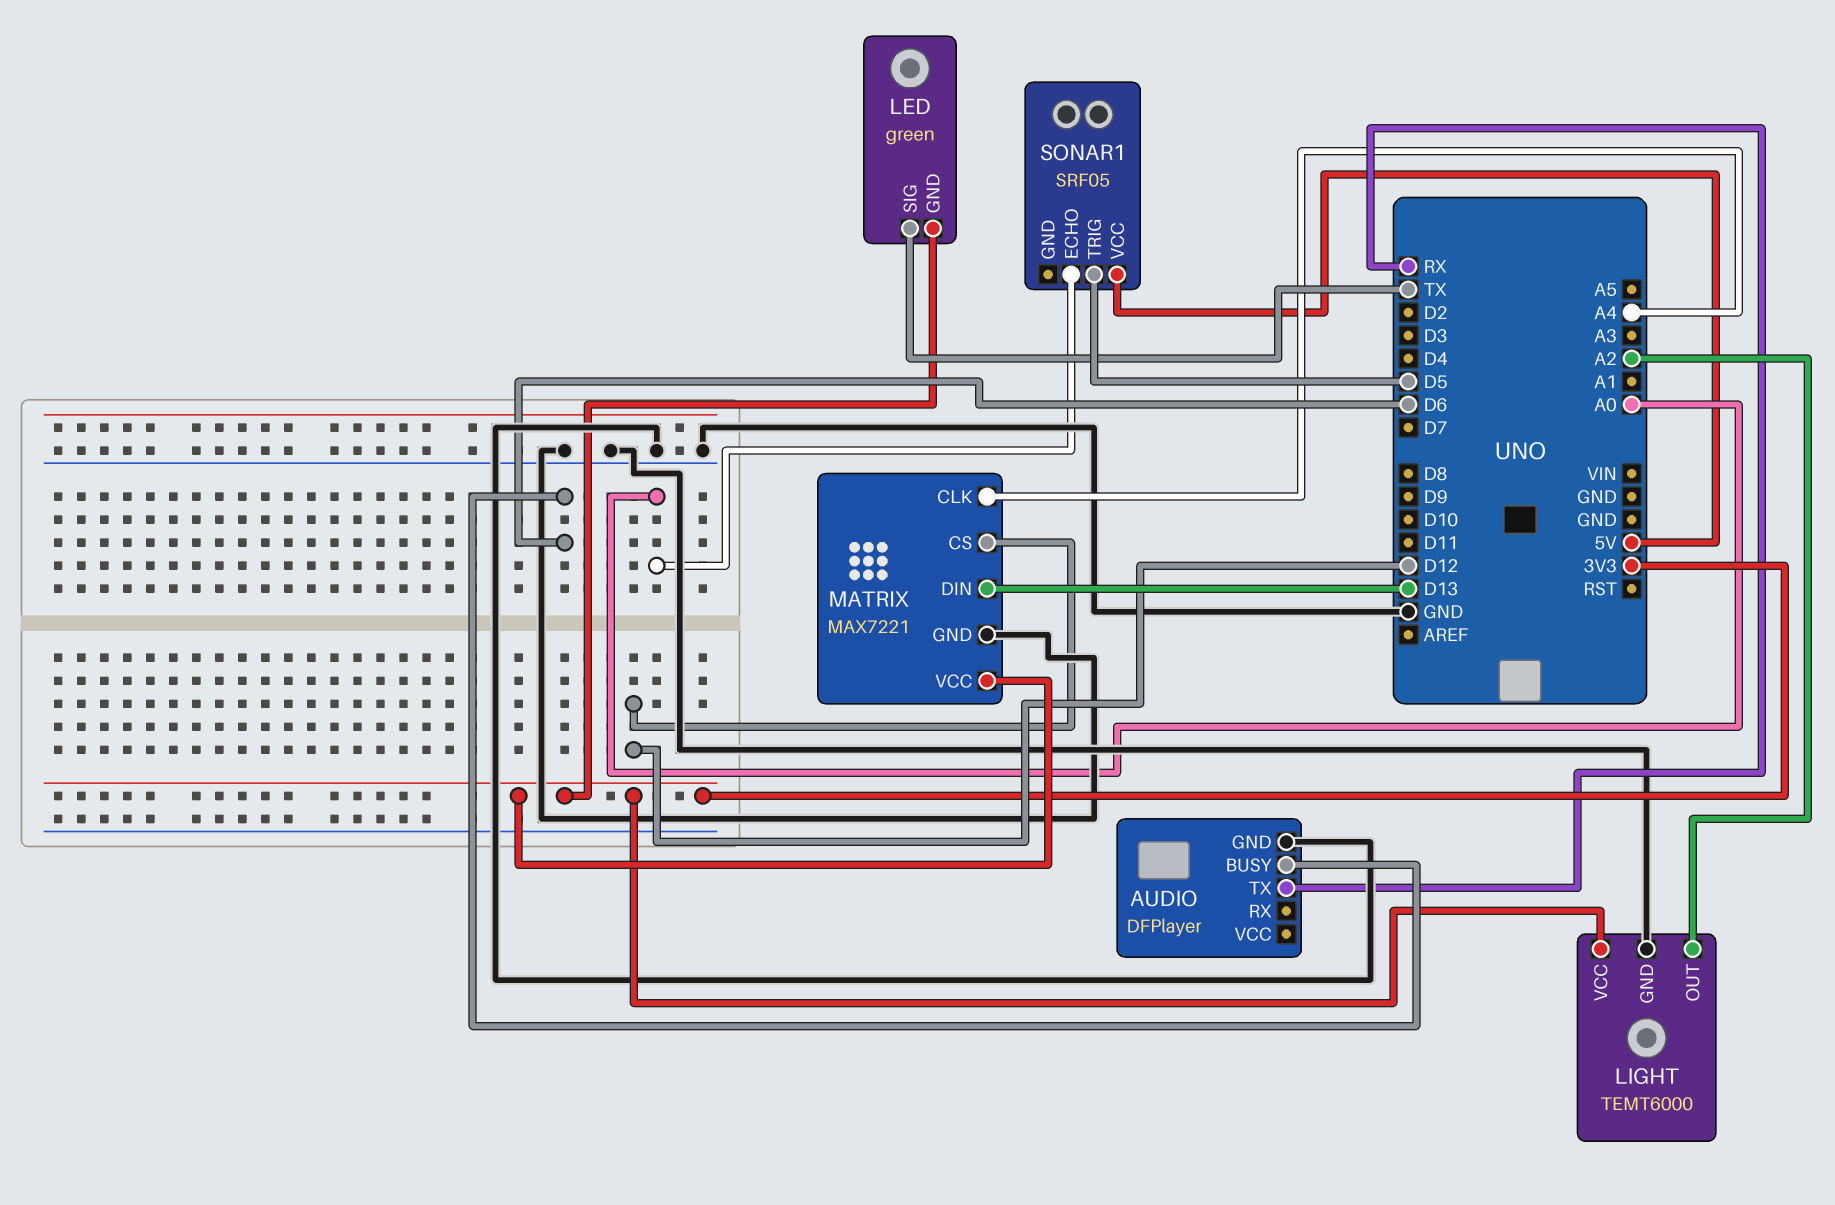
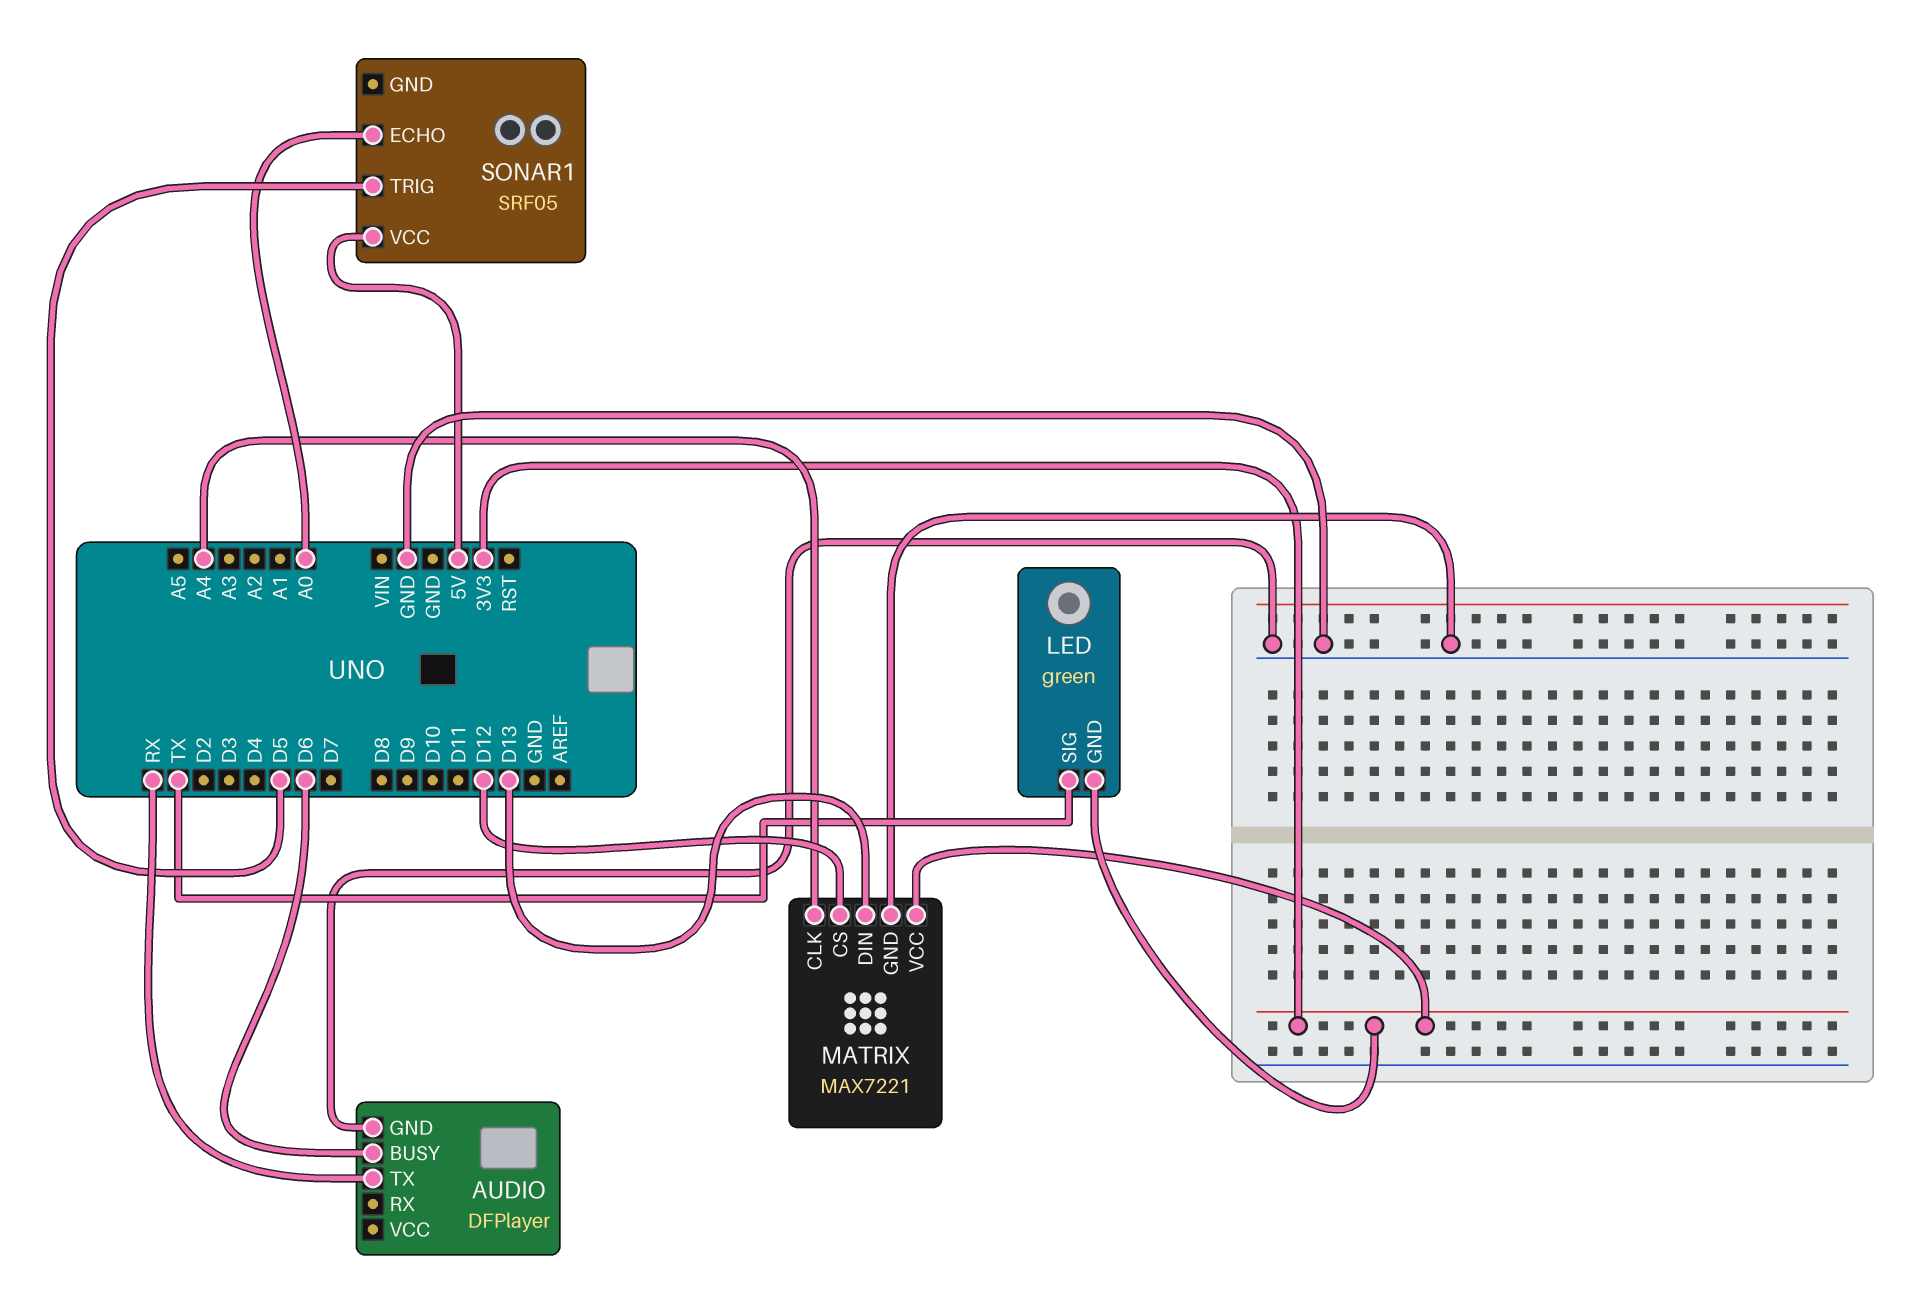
LIGHT: TEMT6000 -> none
LIGHT pin GND: GND -> none
LIGHT pin OUT: A2 -> none
LIGHT pin VCC: 3V3 -> none

